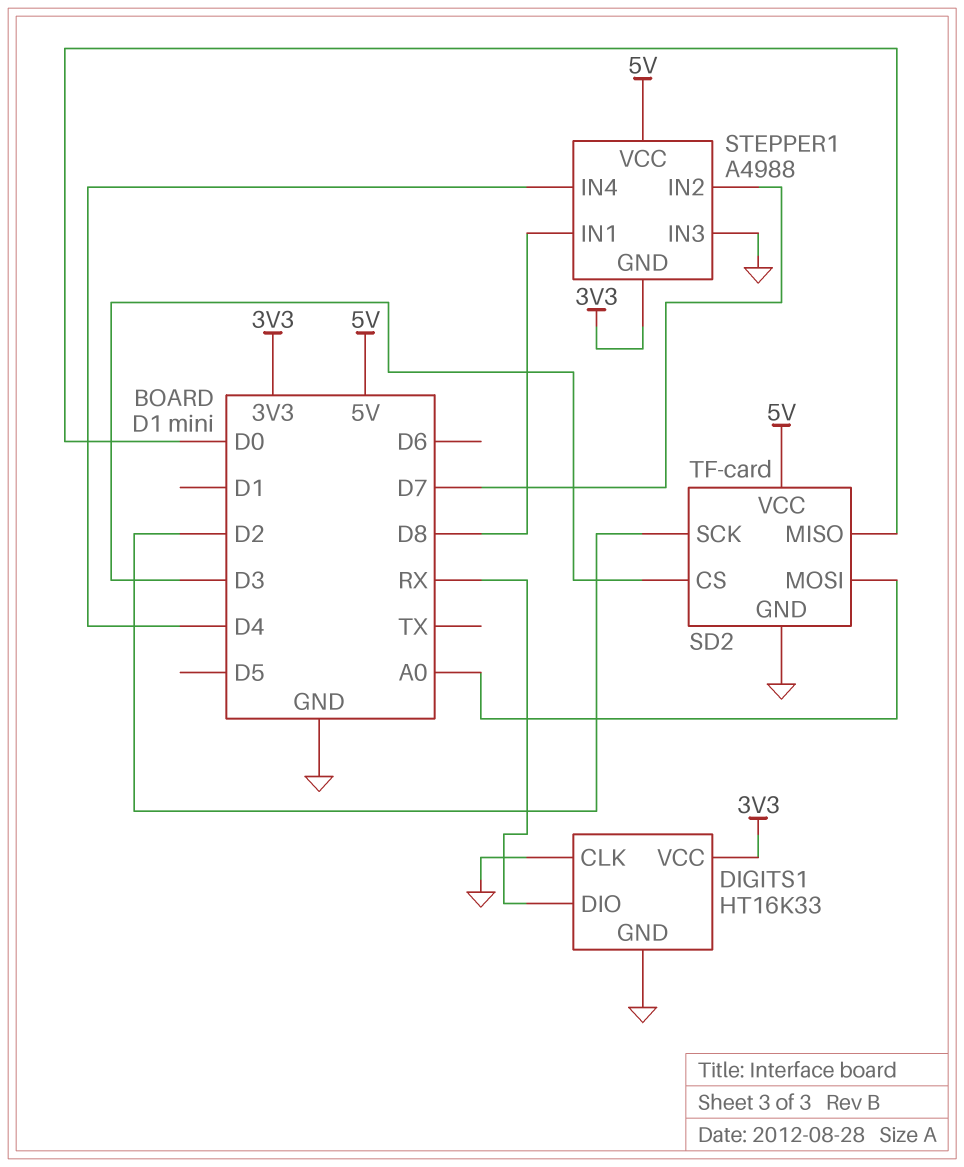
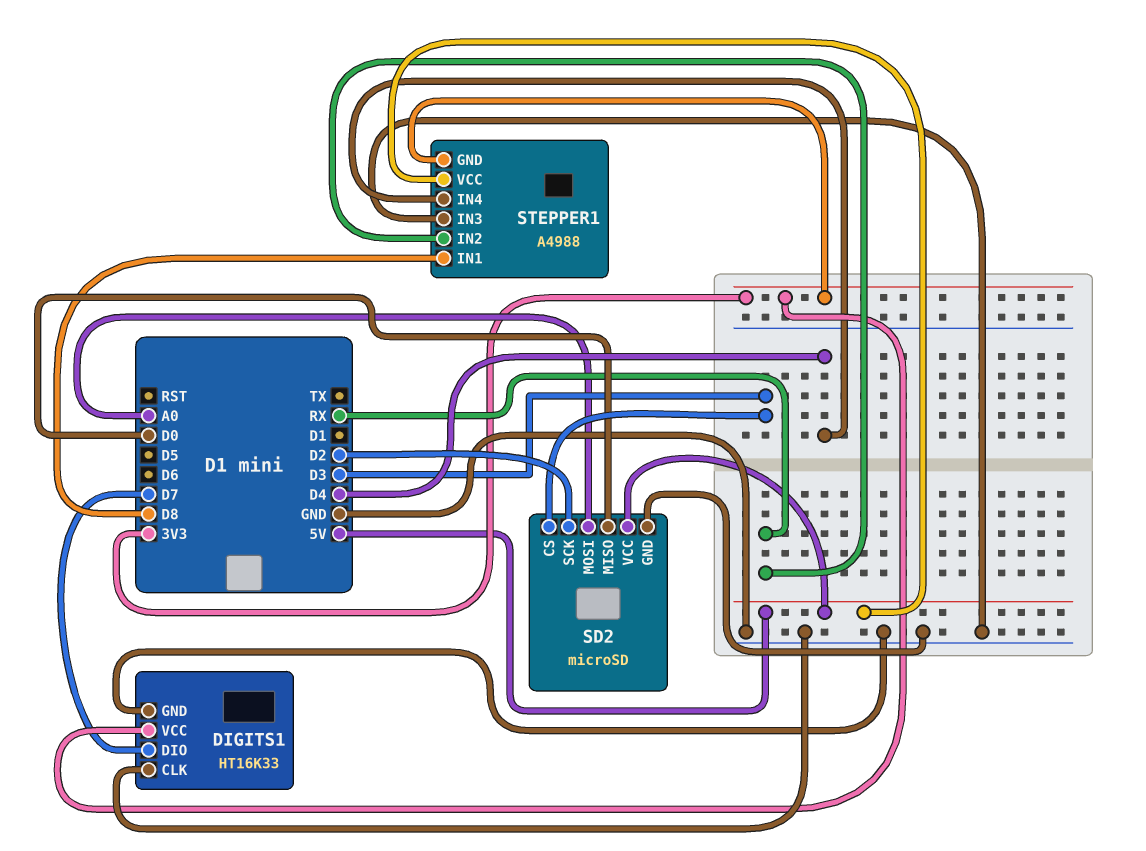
DIGITS1 pin DIO: RX -> D7
SD2: TF-card -> microSD
STEPPER1 pin IN2: D7 -> RX

